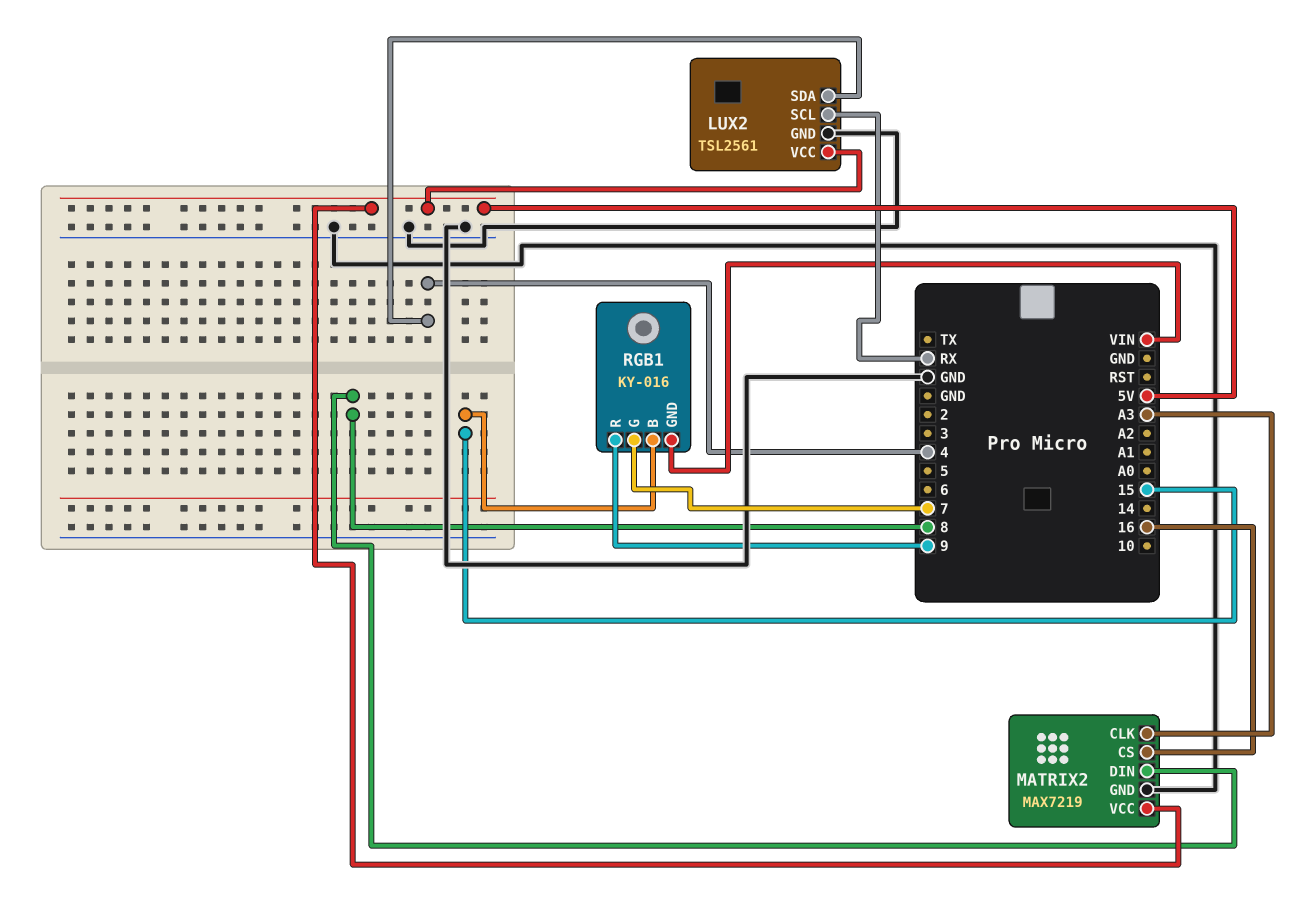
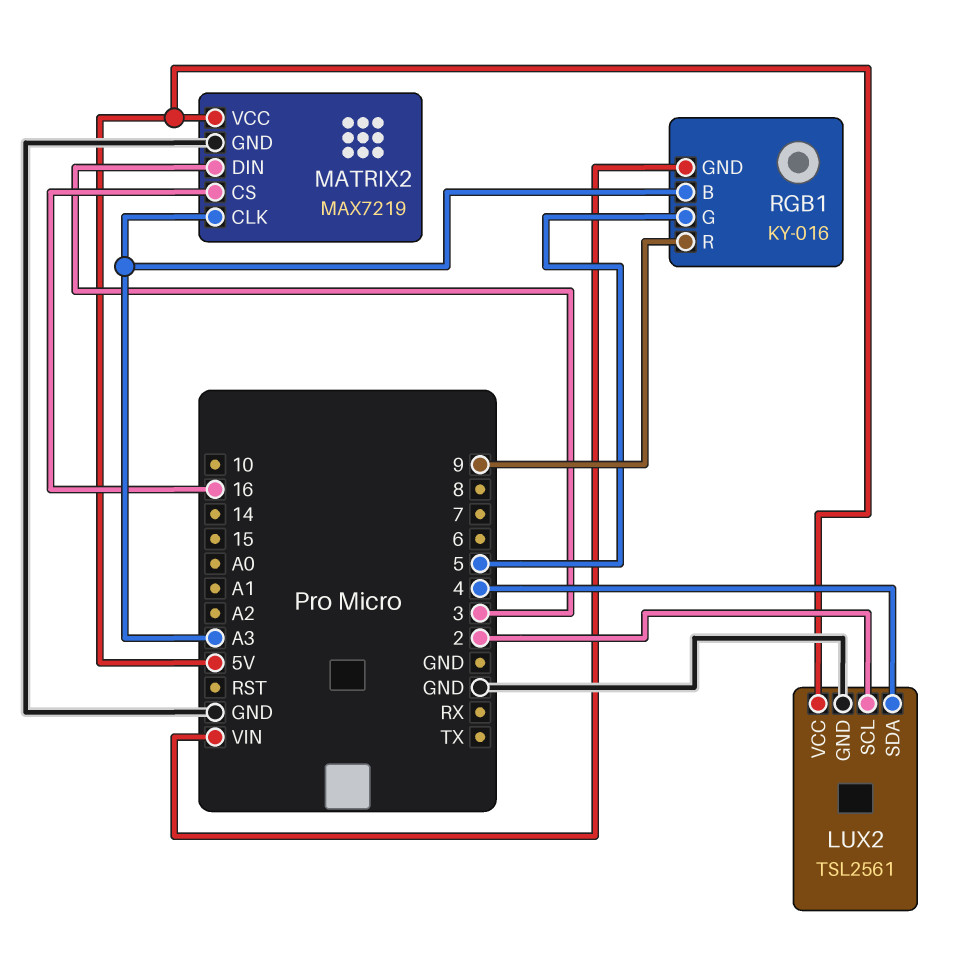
LUX2 pin SCL: RX -> 2
MATRIX2 pin DIN: 8 -> 3
RGB1 pin B: 15 -> A3
RGB1 pin G: 7 -> 5

